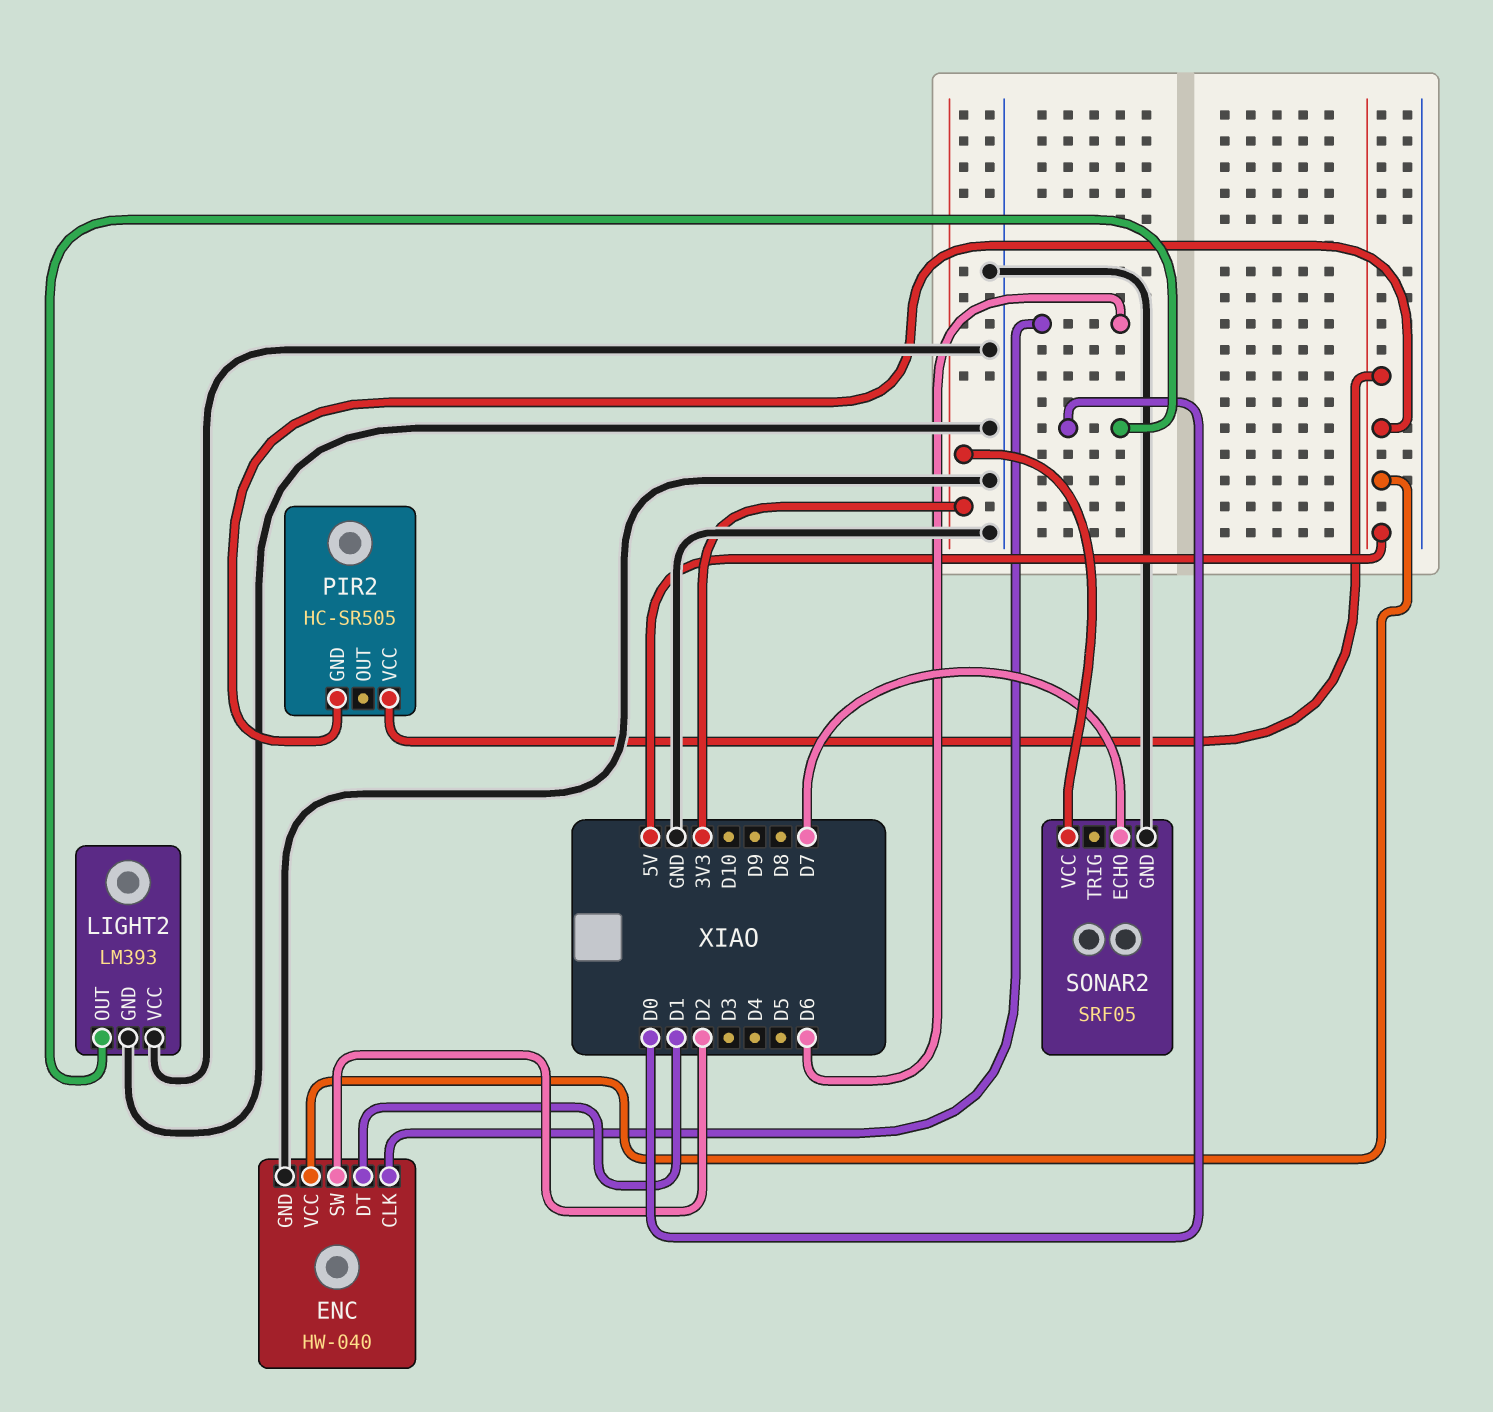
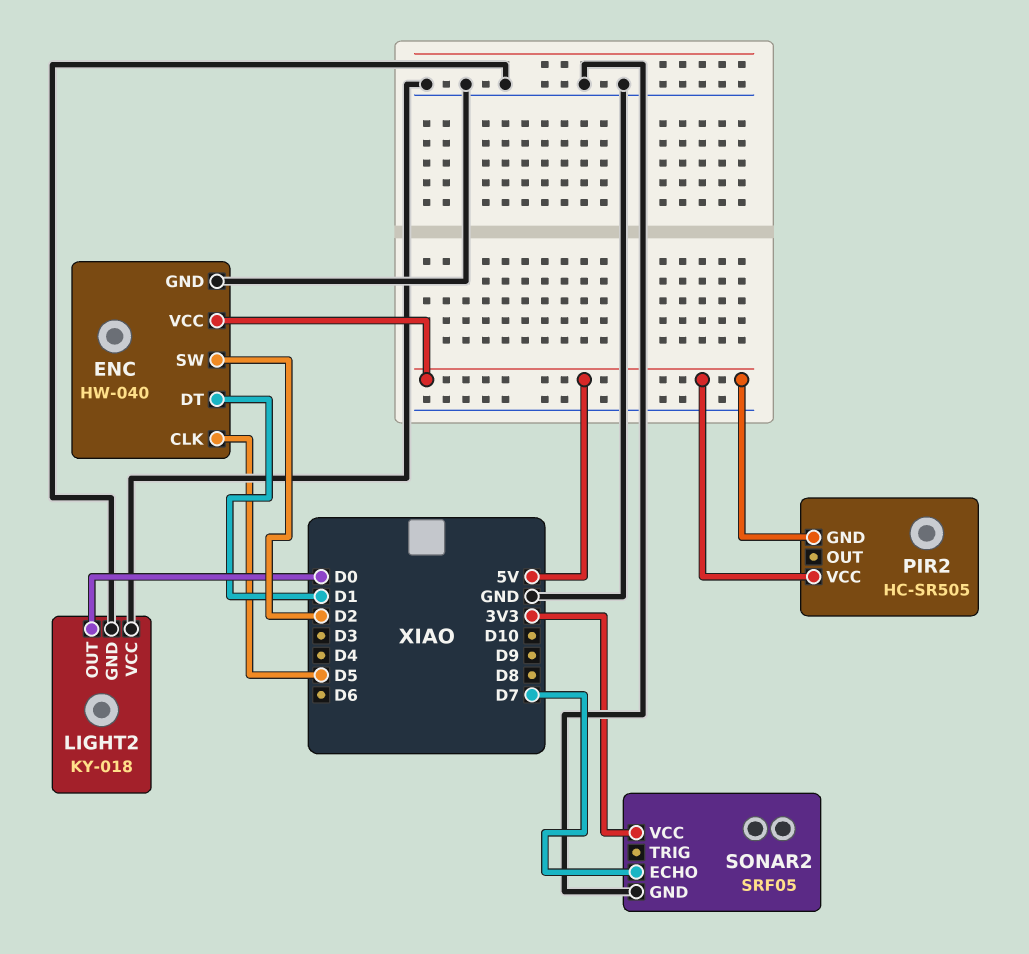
ENC pin CLK: D6 -> D5
LIGHT2: LM393 -> KY-018

